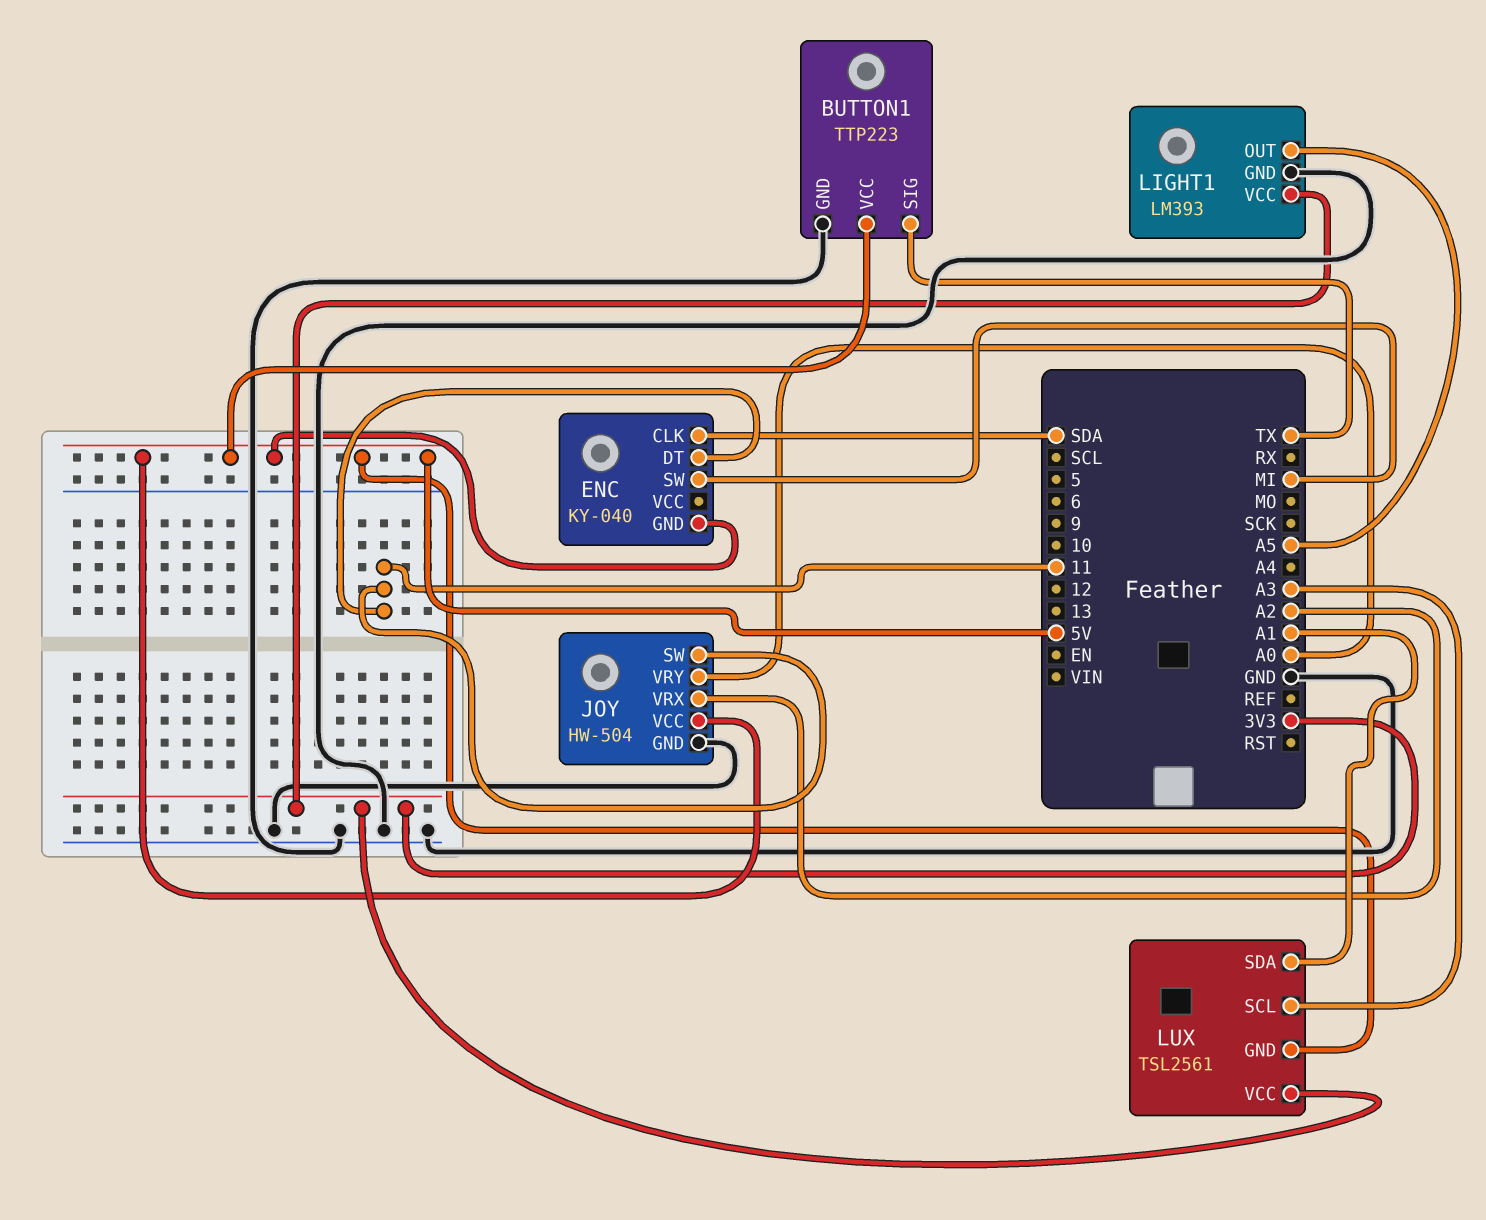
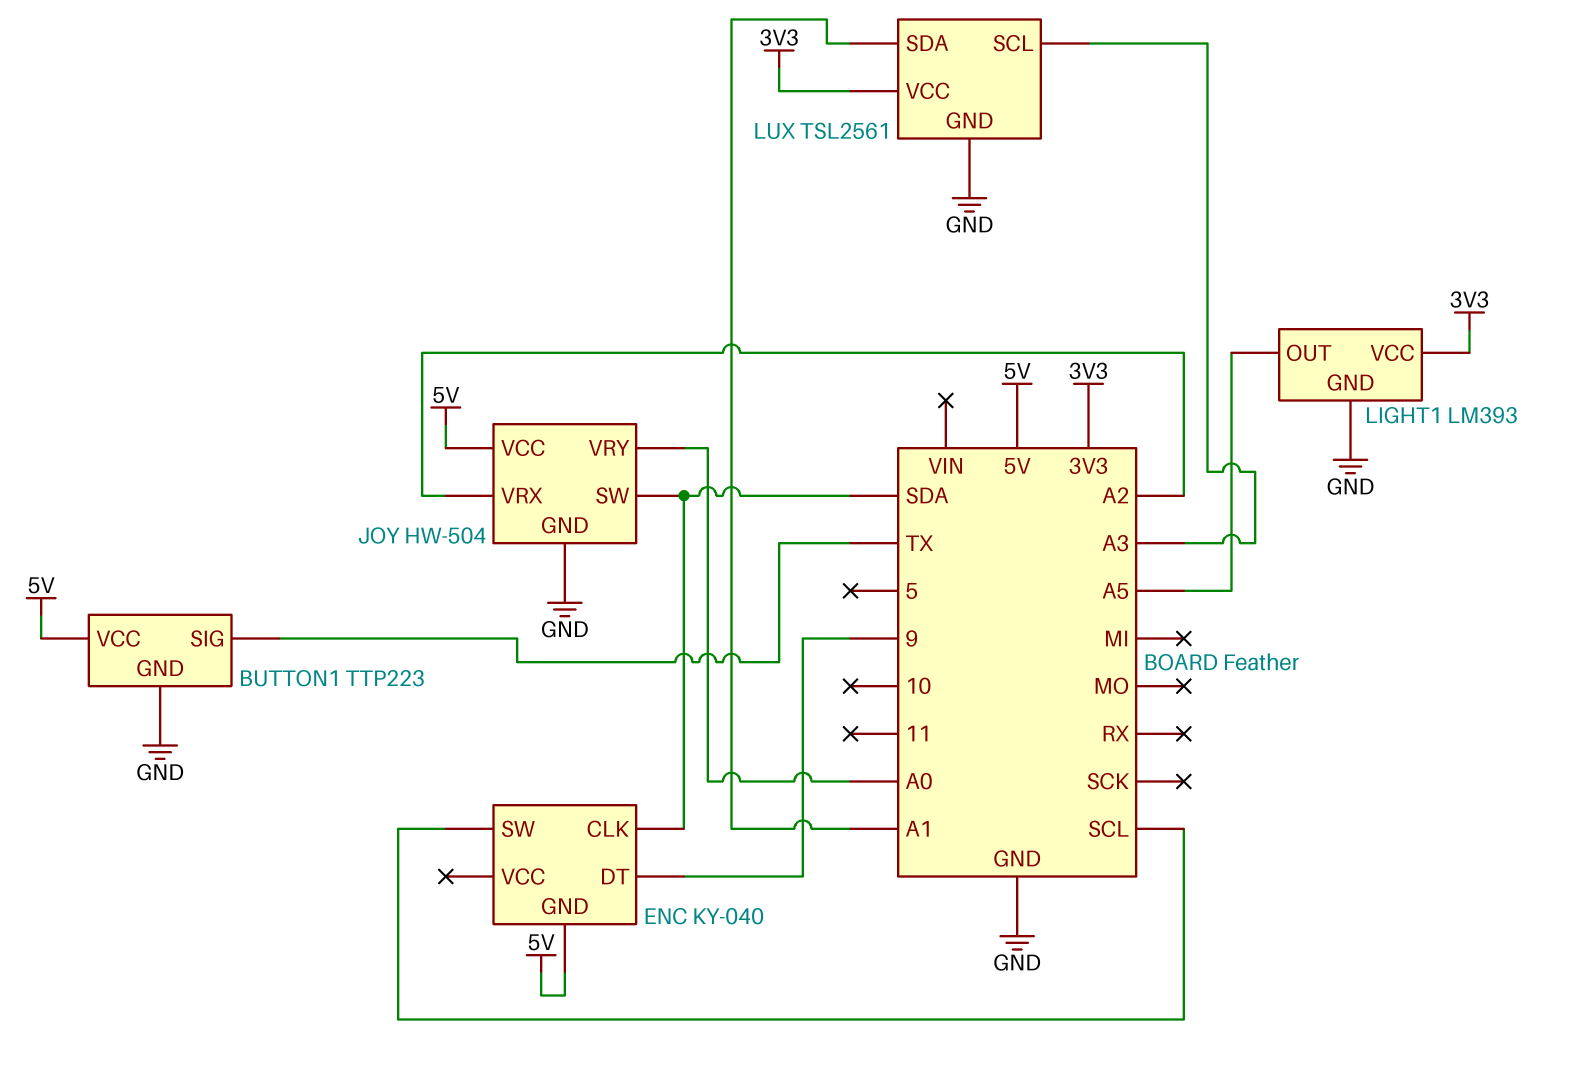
ENC pin DT: 11 -> 9
ENC pin SW: MI -> SCL
JOY pin SW: 11 -> SDA
LUX pin GND: 5V -> GND

